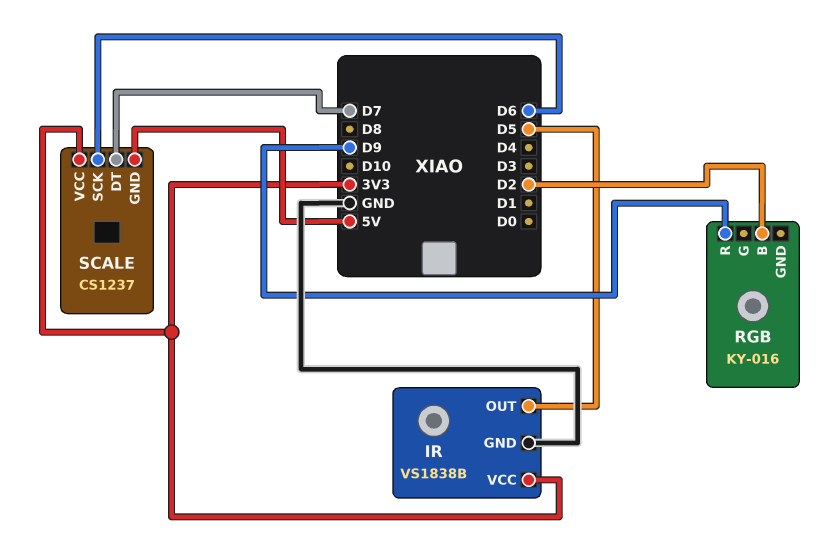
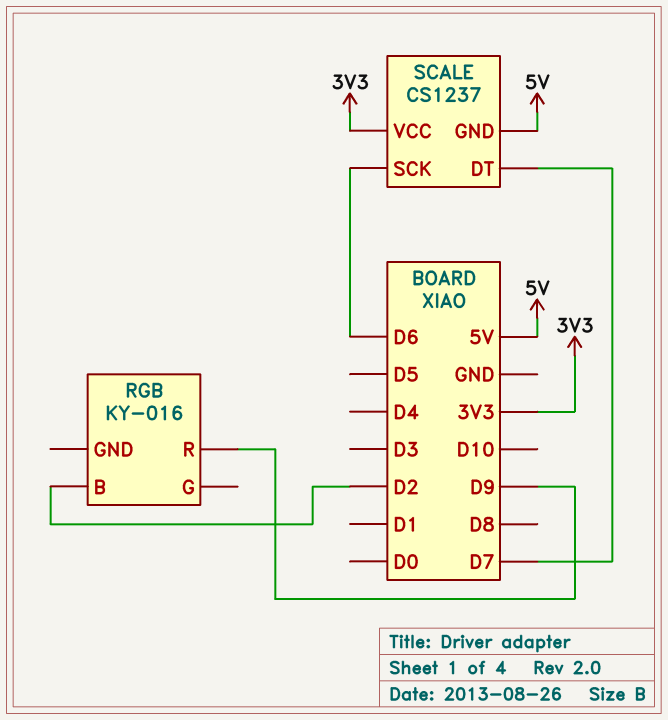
IR: VS1838B -> none
IR pin GND: GND -> none
IR pin OUT: D5 -> none
IR pin VCC: 3V3 -> none

